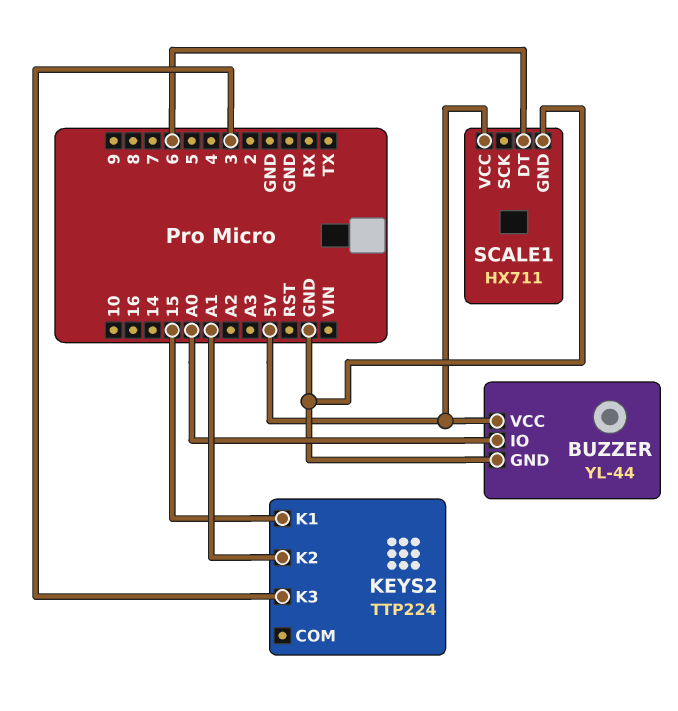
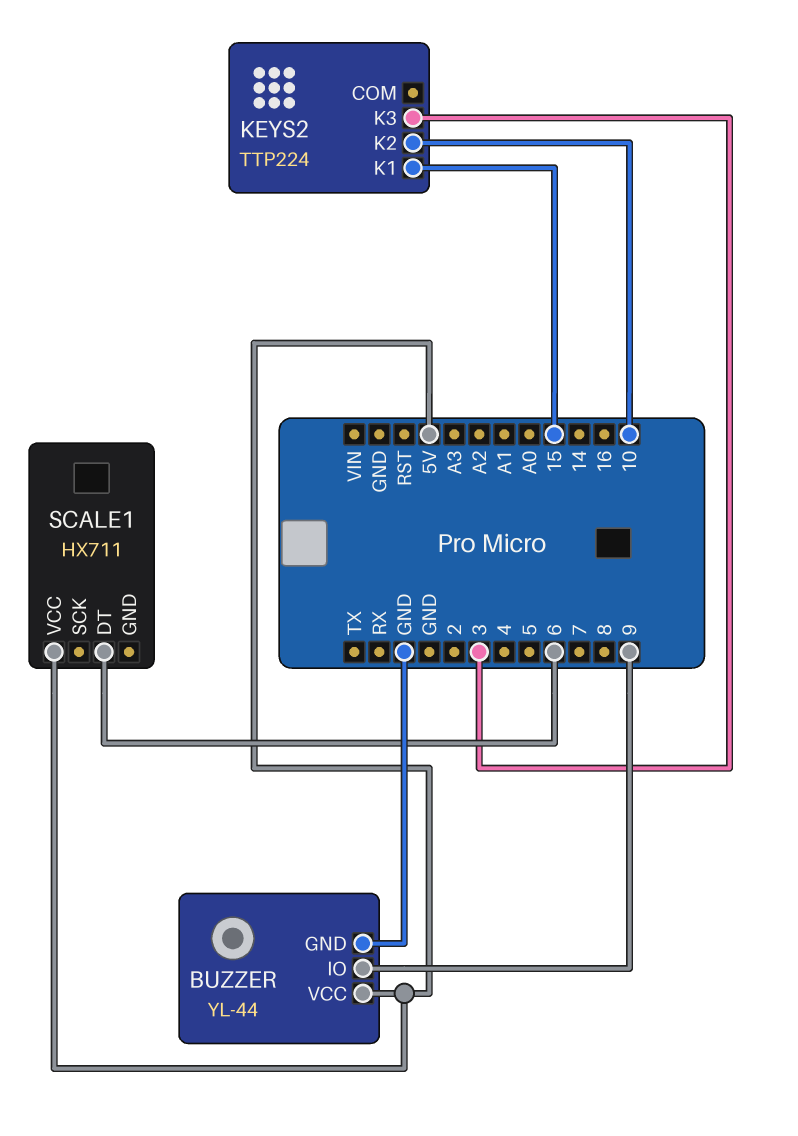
BUZZER pin IO: A0 -> 9
KEYS2 pin K2: A1 -> 10
SCALE1 pin GND: GND -> none

